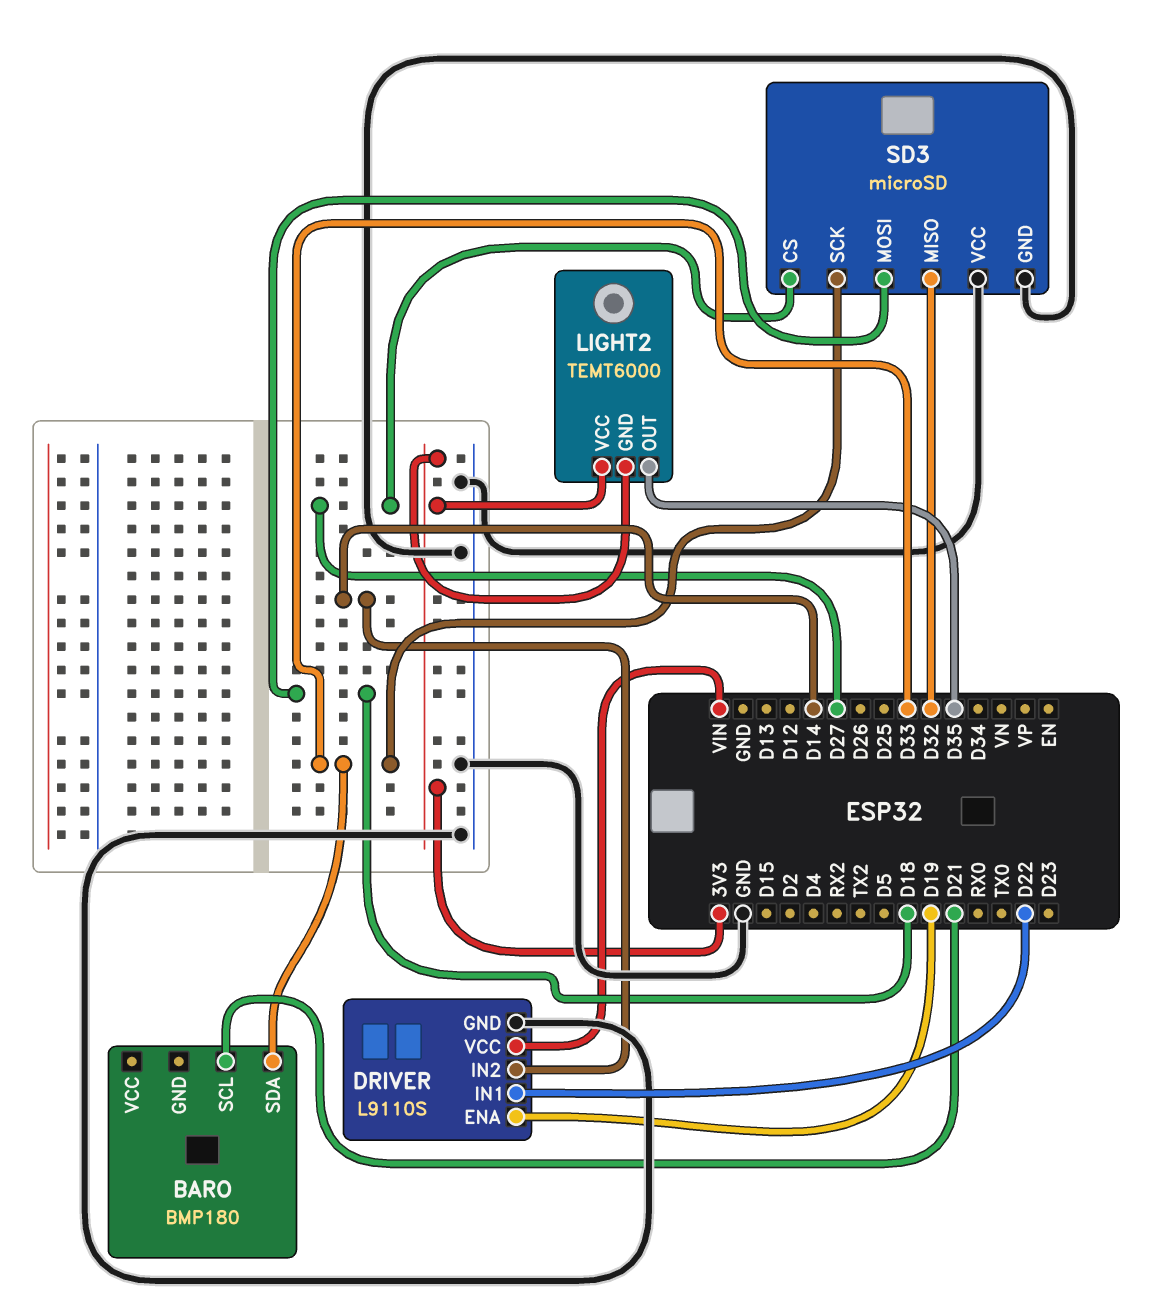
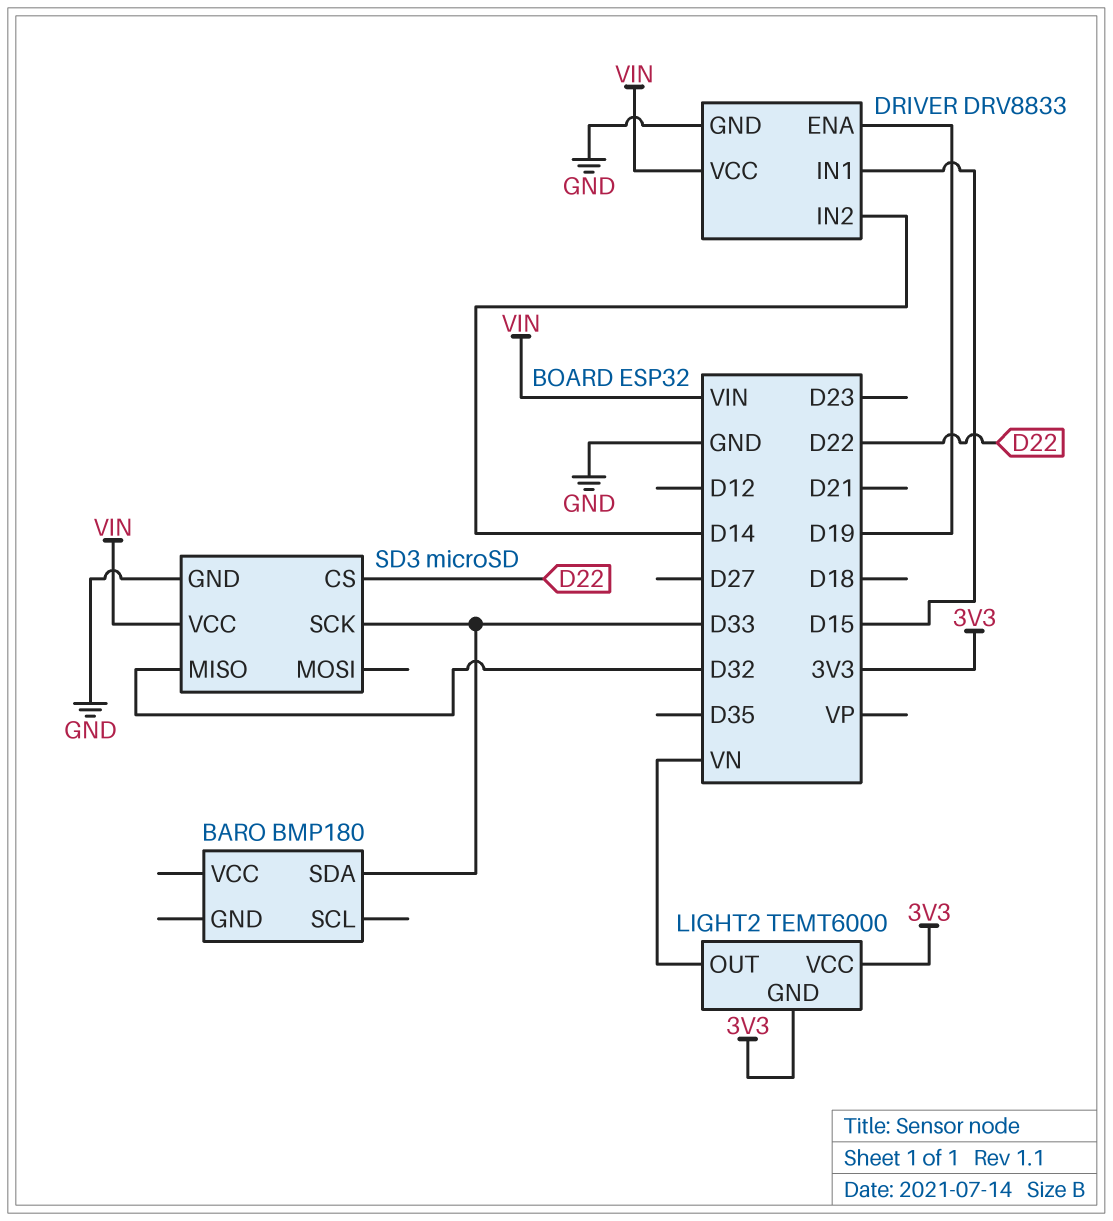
BARO pin SCL: D21 -> none
DRIVER: L9110S -> DRV8833
DRIVER pin IN1: D22 -> D15
LIGHT2 pin OUT: D35 -> VN
SD3 pin CS: D27 -> D22
SD3 pin MOSI: D18 -> none
SD3 pin VCC: GND -> VIN

